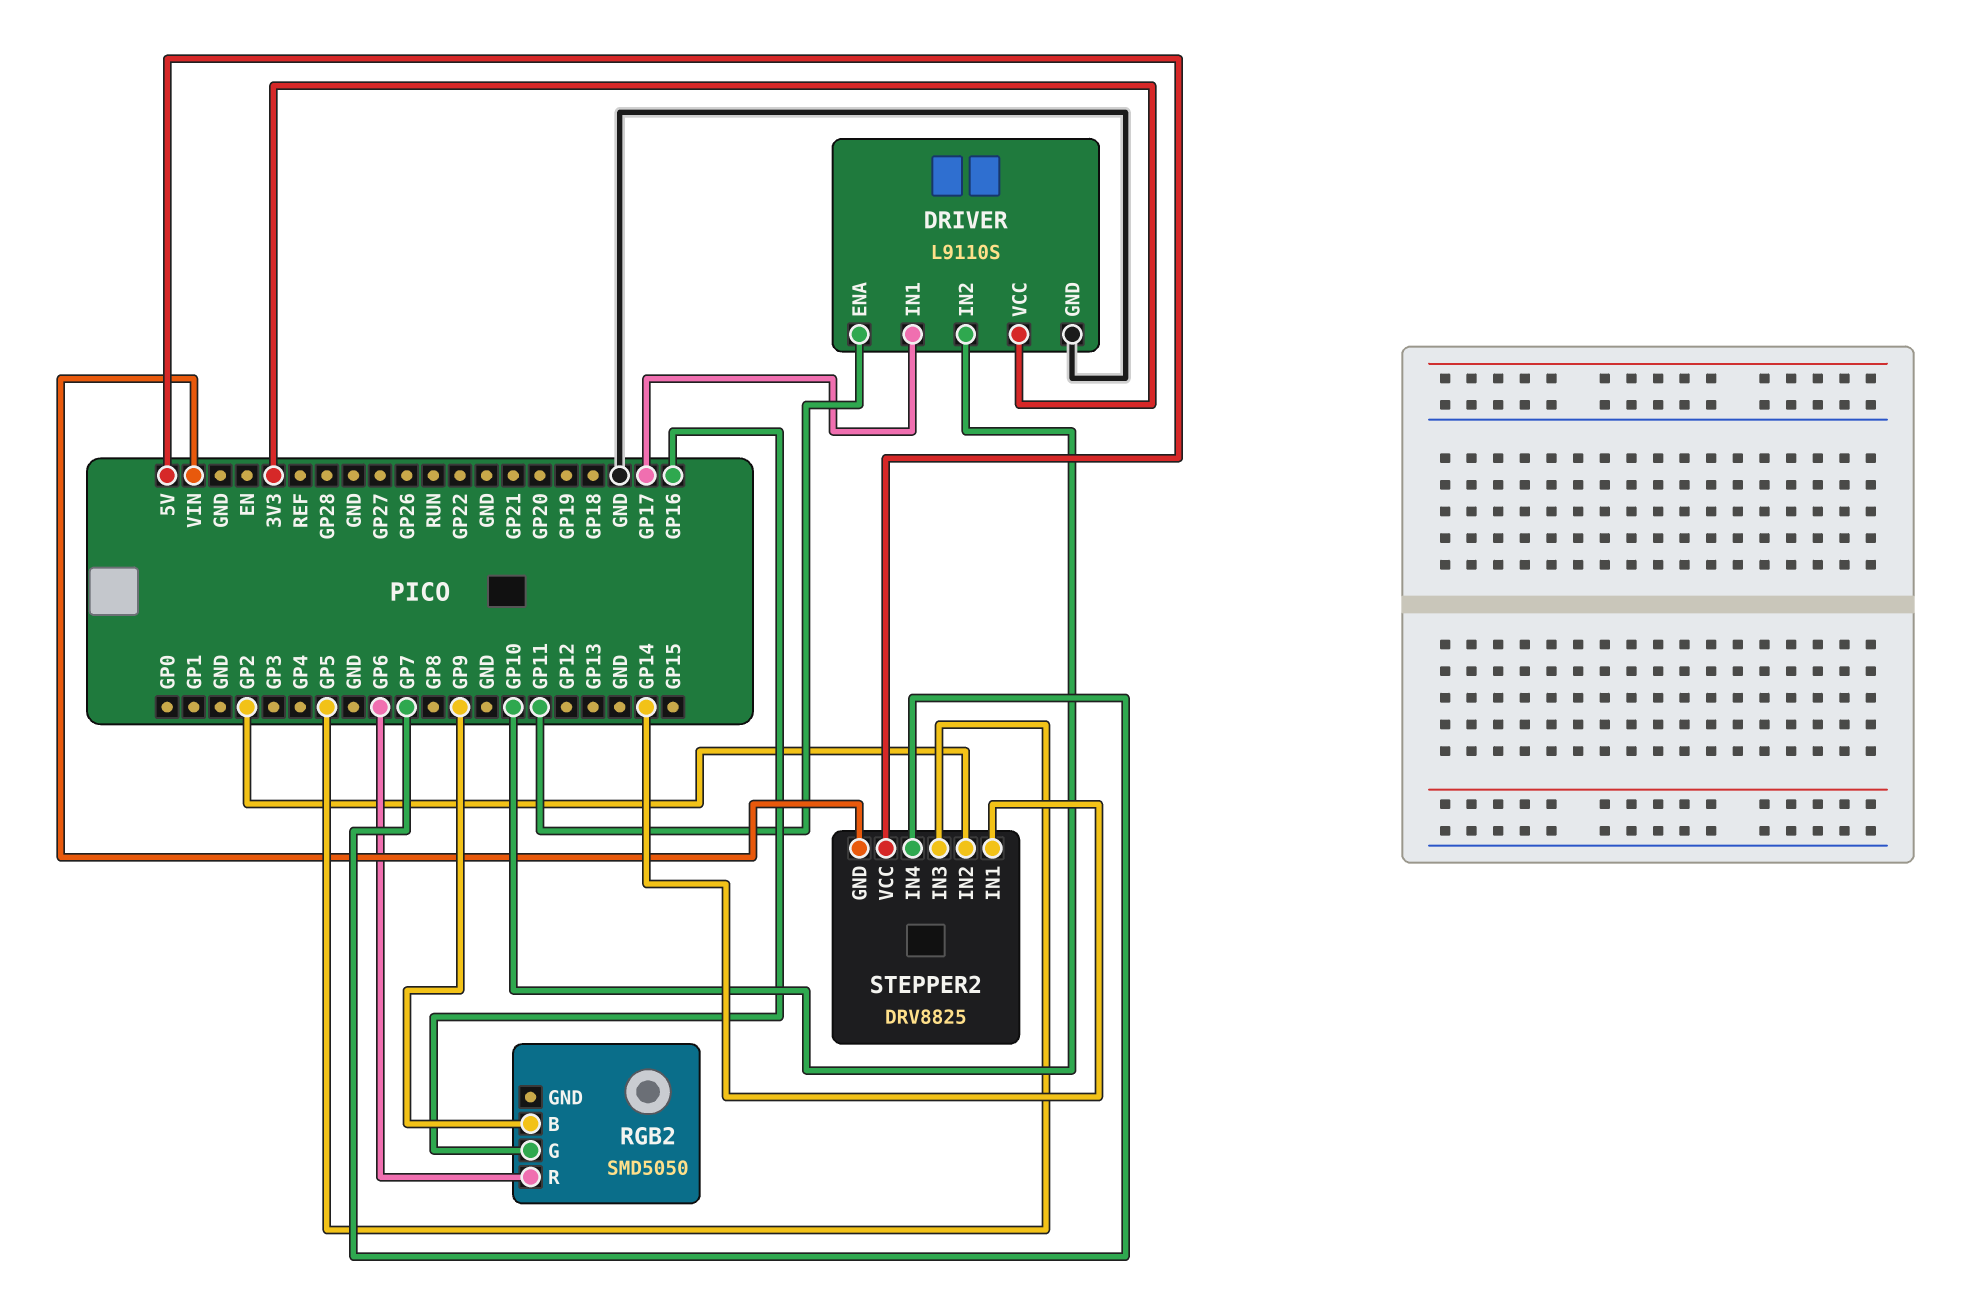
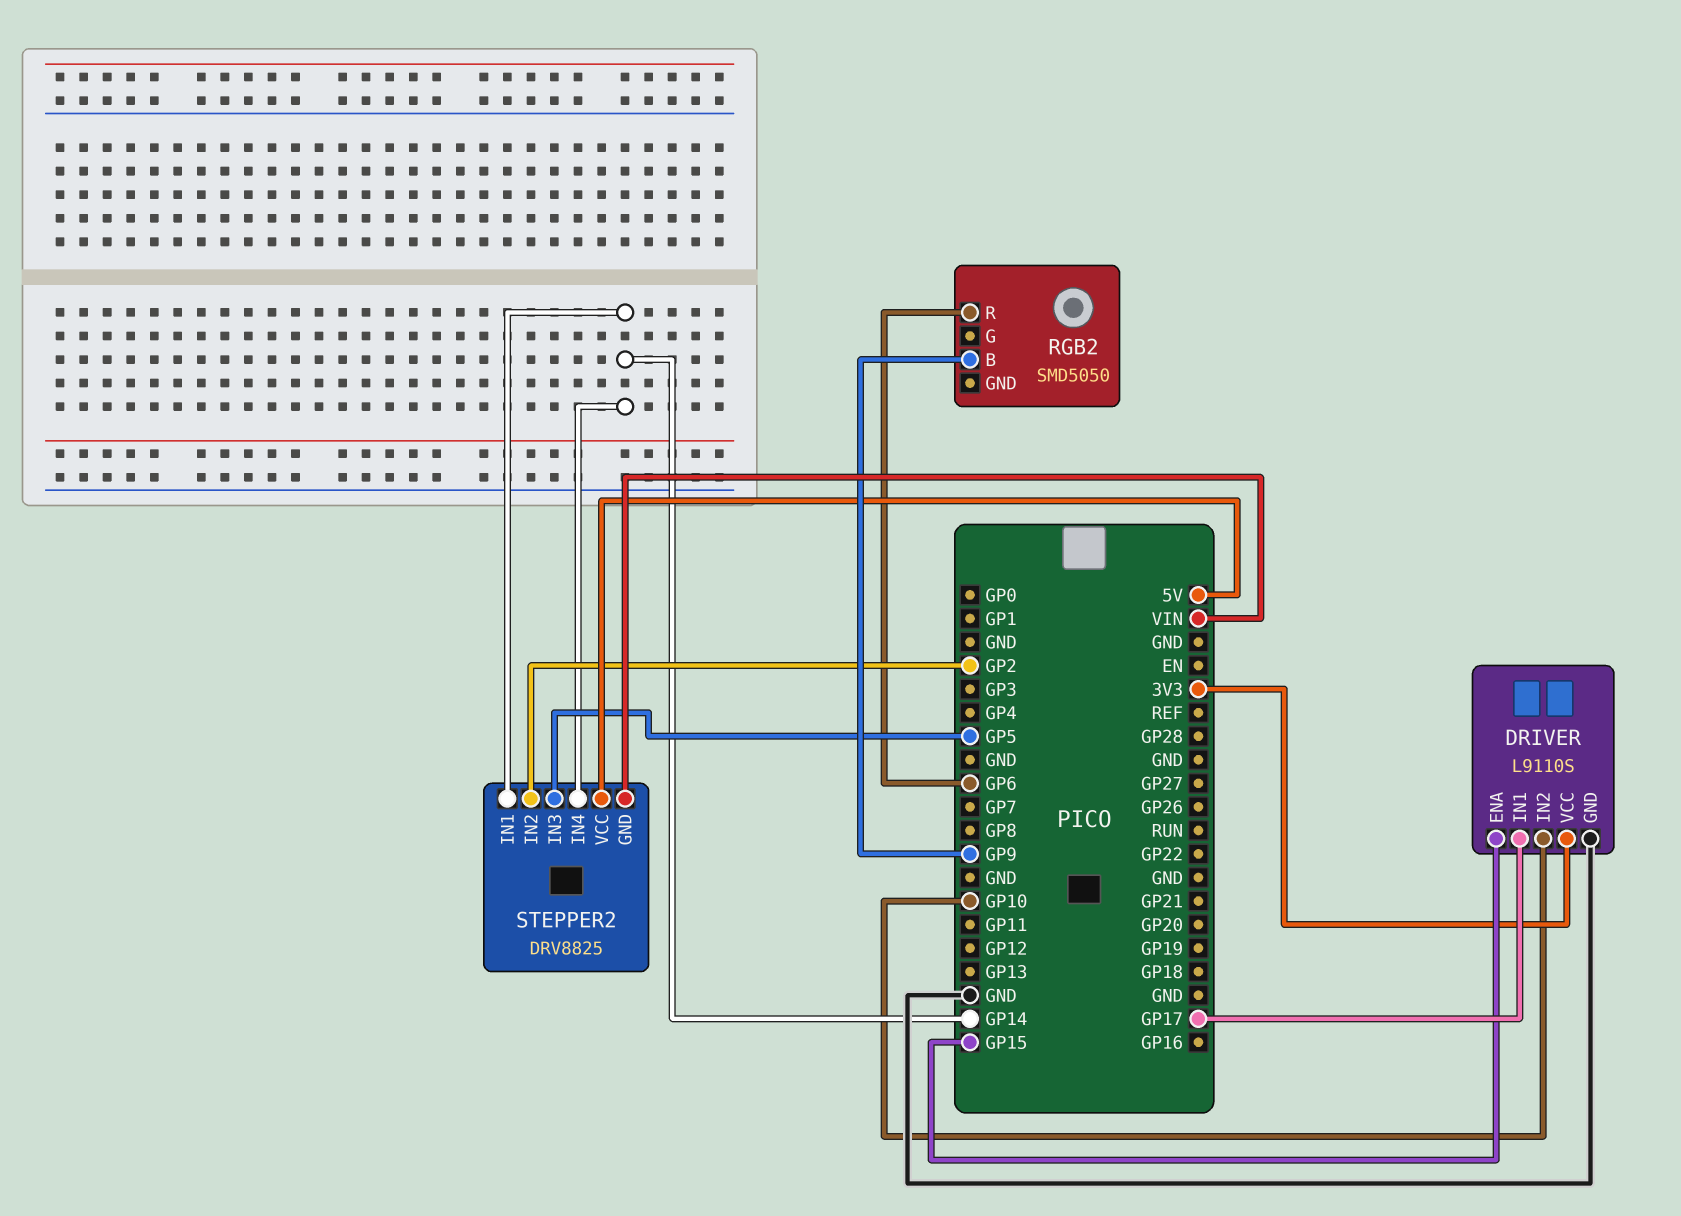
DRIVER pin ENA: GP11 -> GP15
RGB2 pin G: GP16 -> none
STEPPER2 pin IN4: GP7 -> GP14

